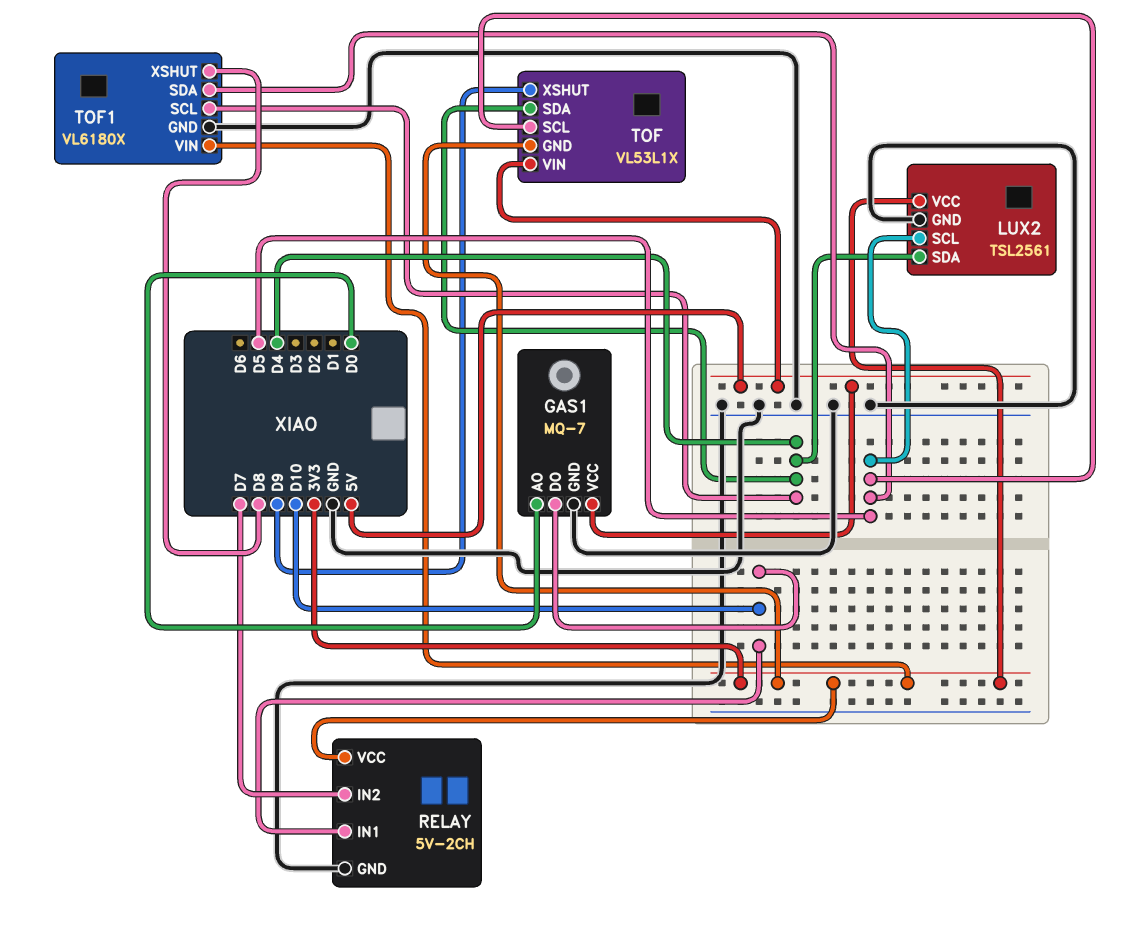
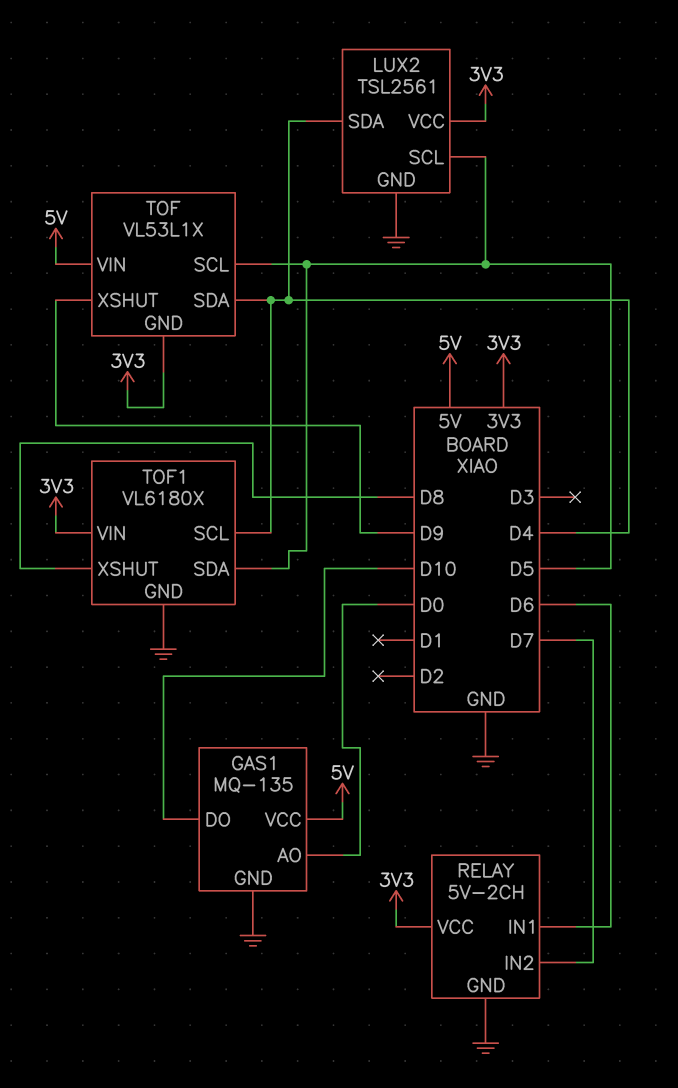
GAS1: MQ-7 -> MQ-135
RELAY pin IN1: D10 -> D6

